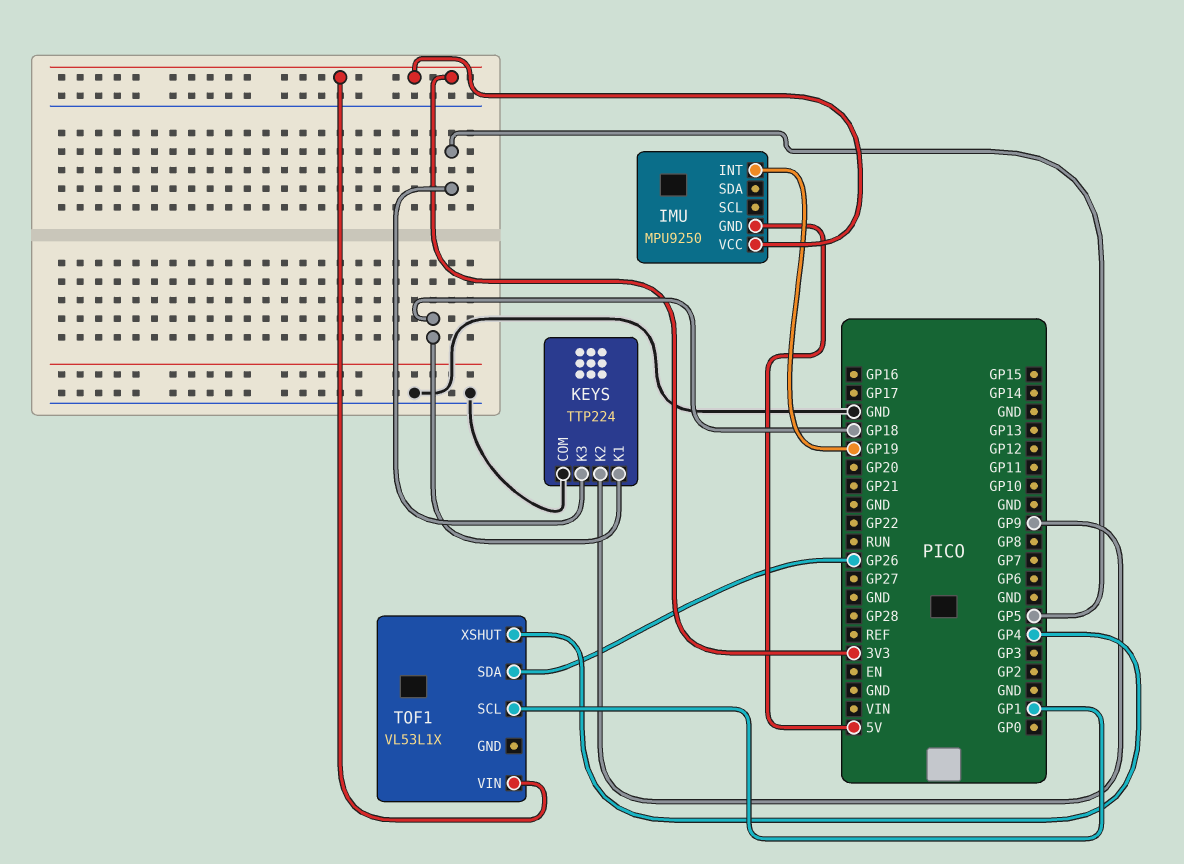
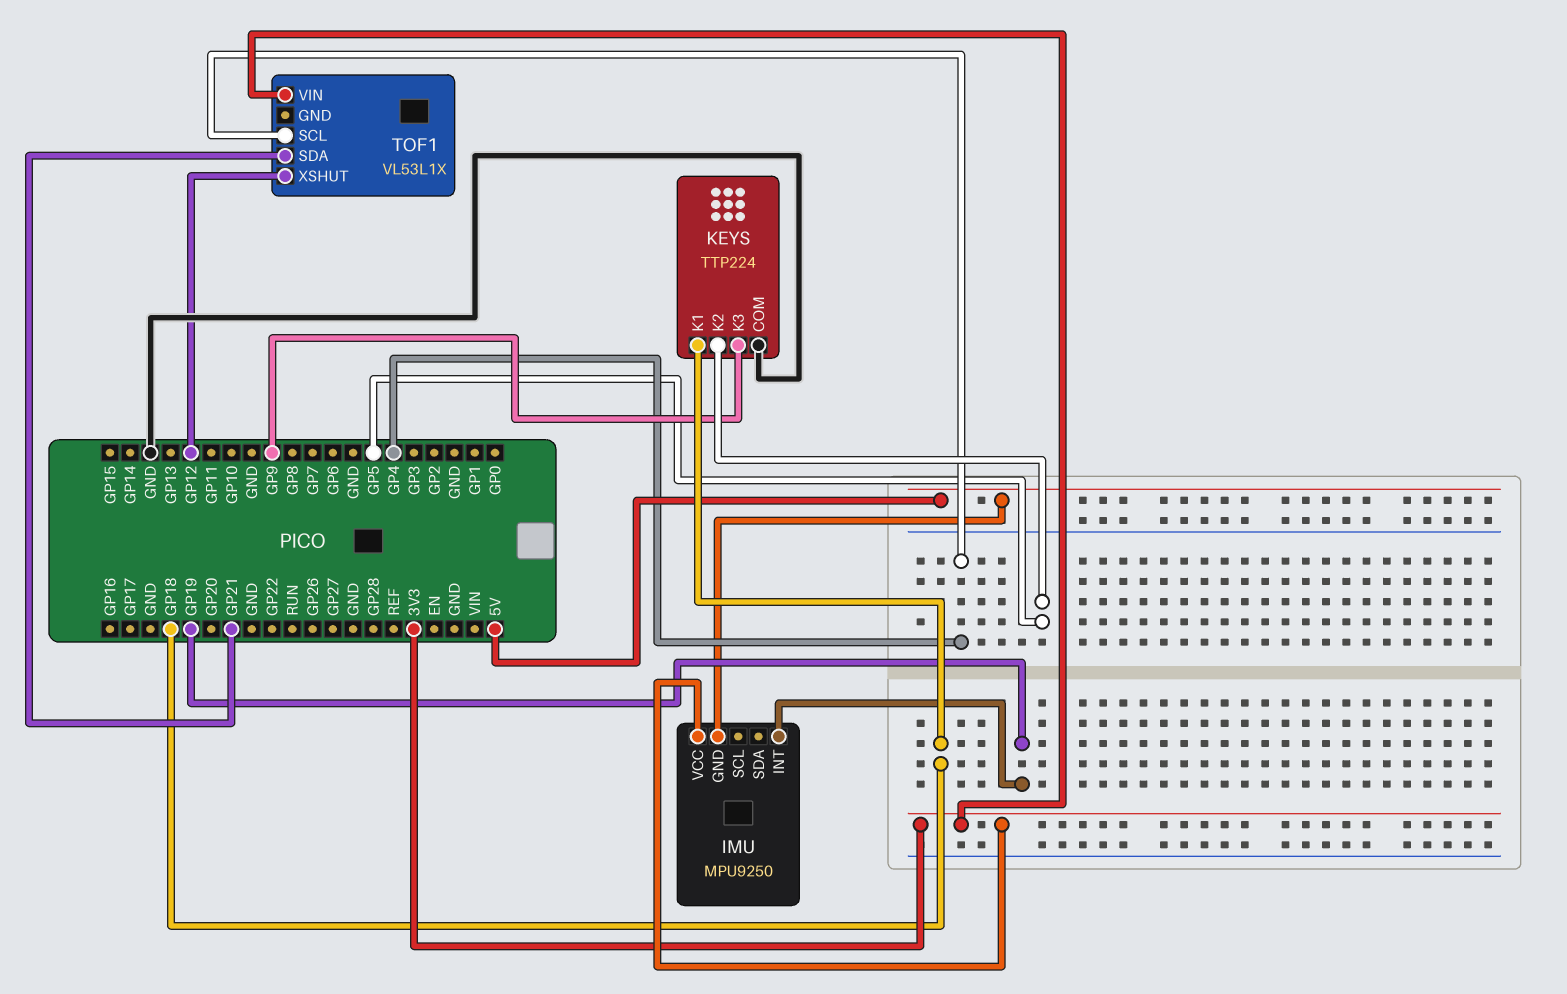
KEYS pin K2: GP9 -> GP5
KEYS pin K3: GP5 -> GP9
TOF1 pin SCL: GP1 -> GP4
TOF1 pin SDA: GP26 -> GP21
TOF1 pin XSHUT: GP4 -> GP12

